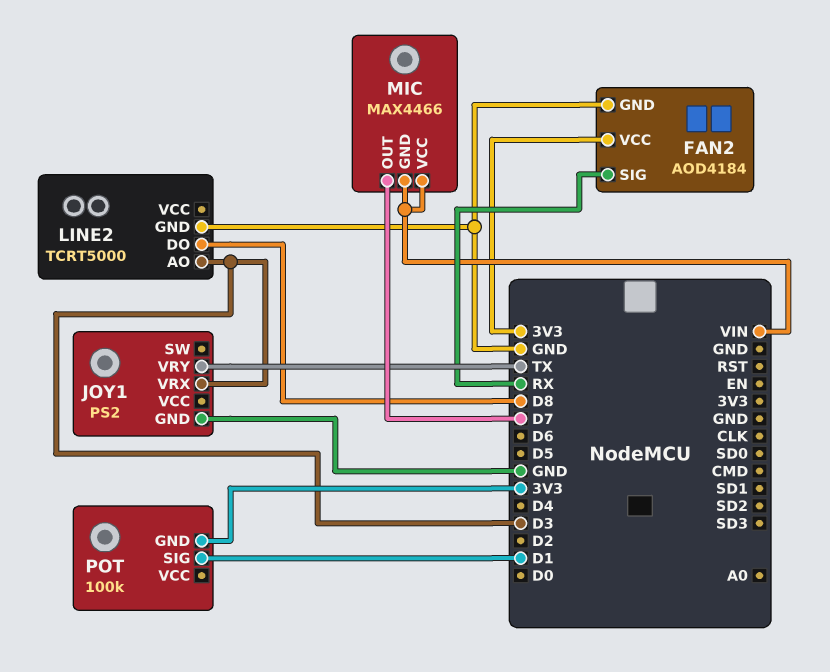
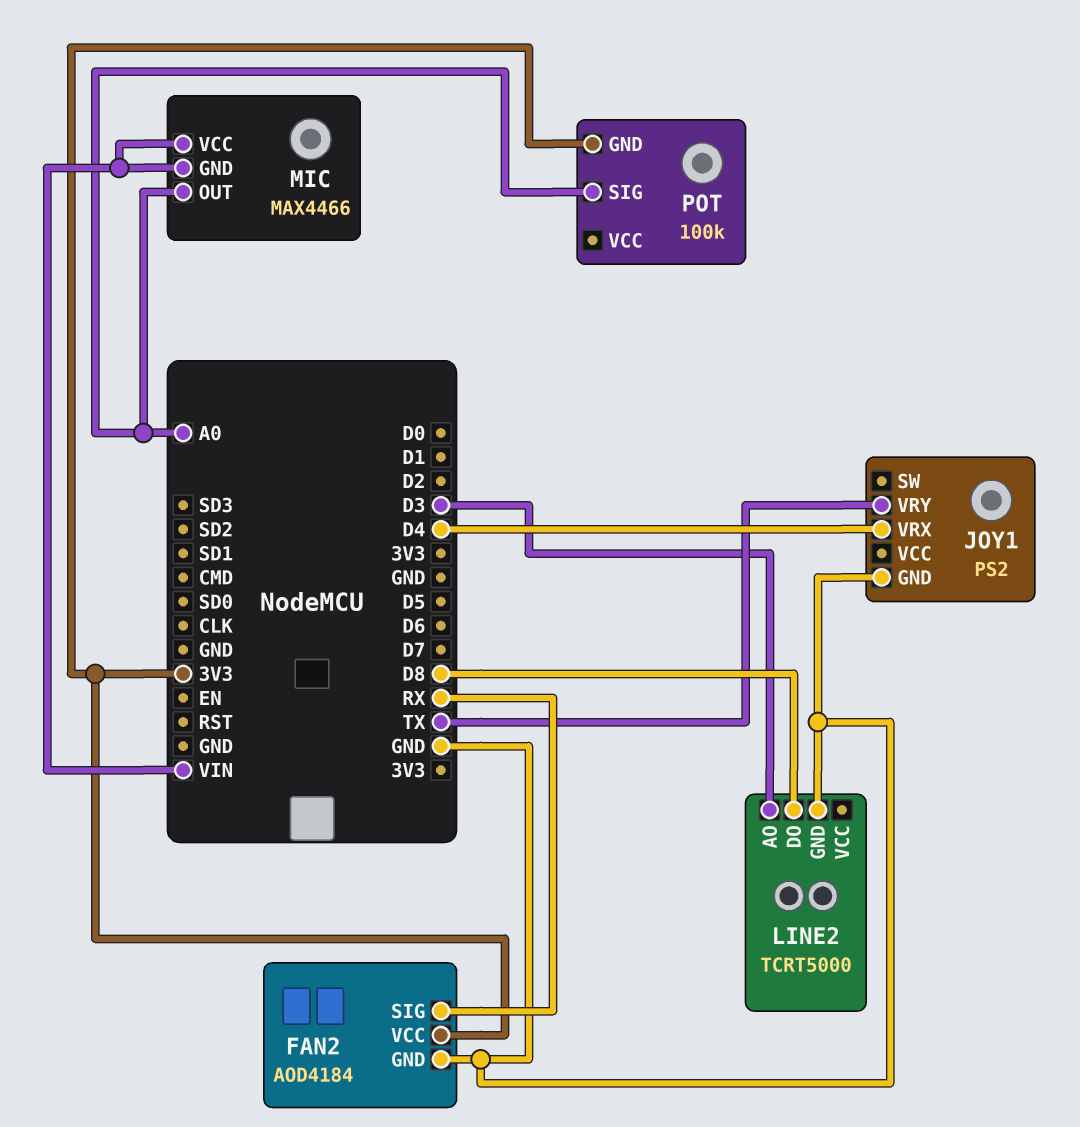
JOY1 pin VRX: D3 -> D4
MIC pin OUT: D7 -> A0
POT pin SIG: D1 -> A0

